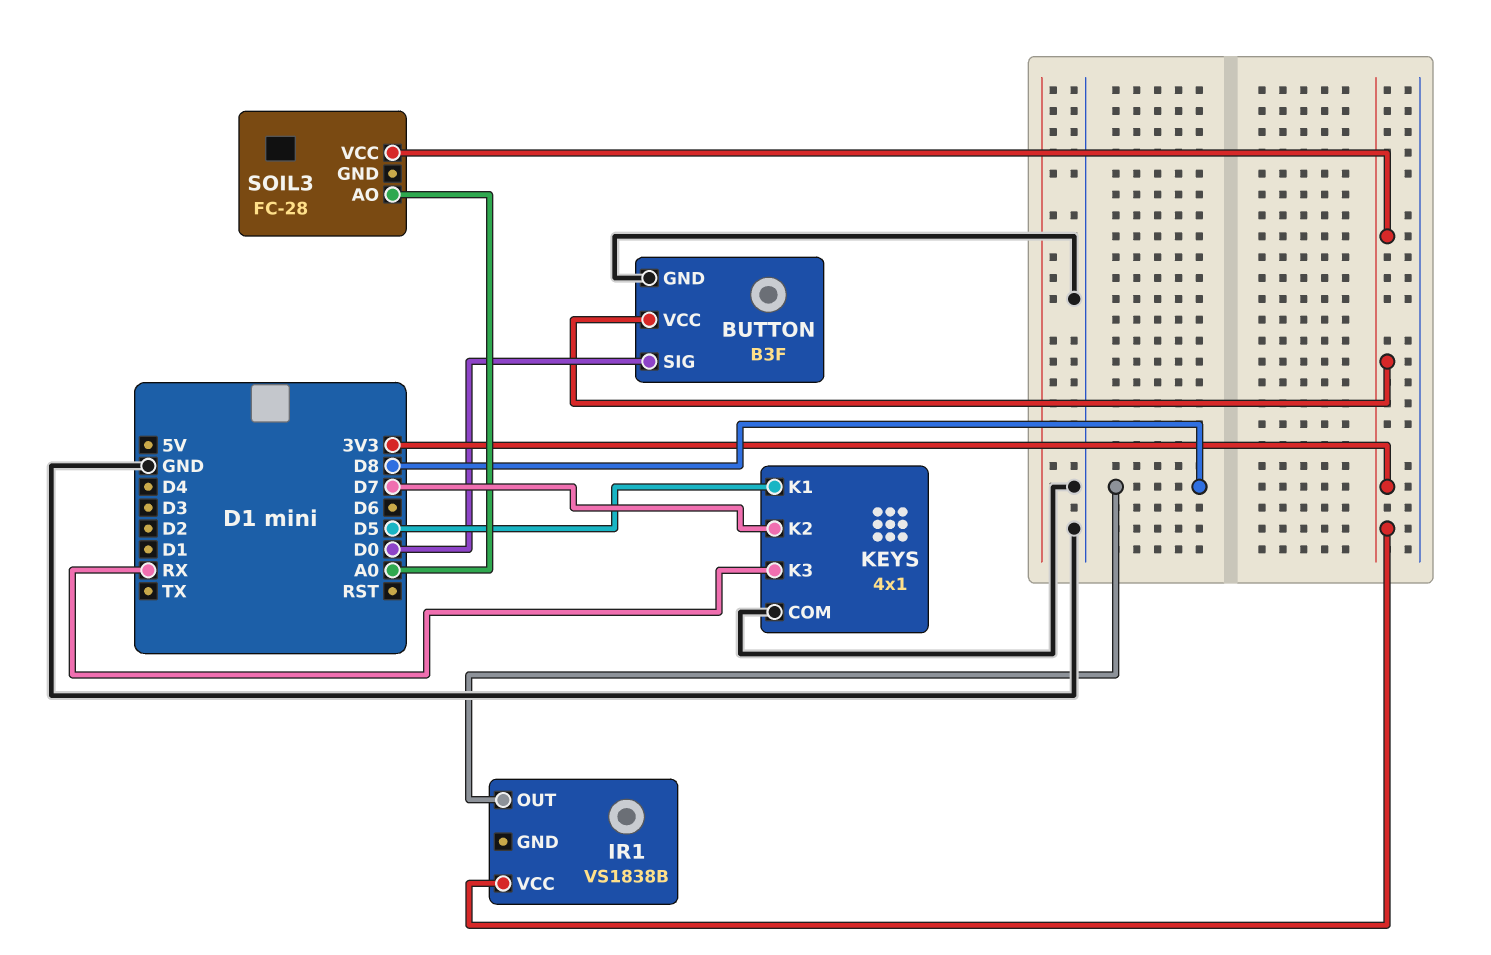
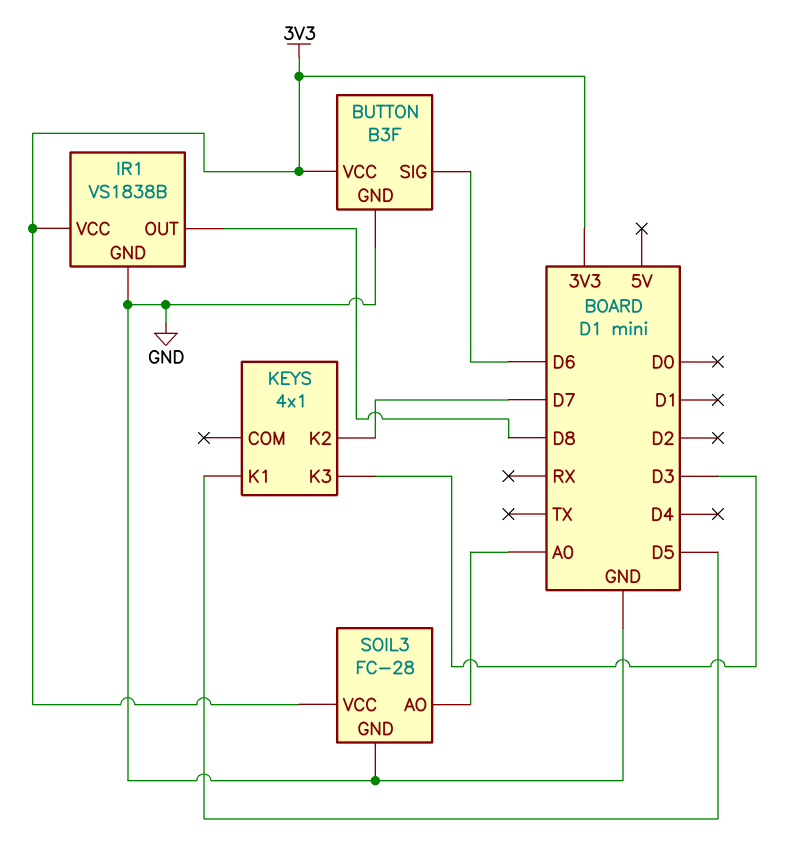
BUTTON pin SIG: D0 -> D6
IR1 pin GND: none -> GND
KEYS pin COM: GND -> none
KEYS pin K3: RX -> D3
SOIL3 pin GND: none -> GND

